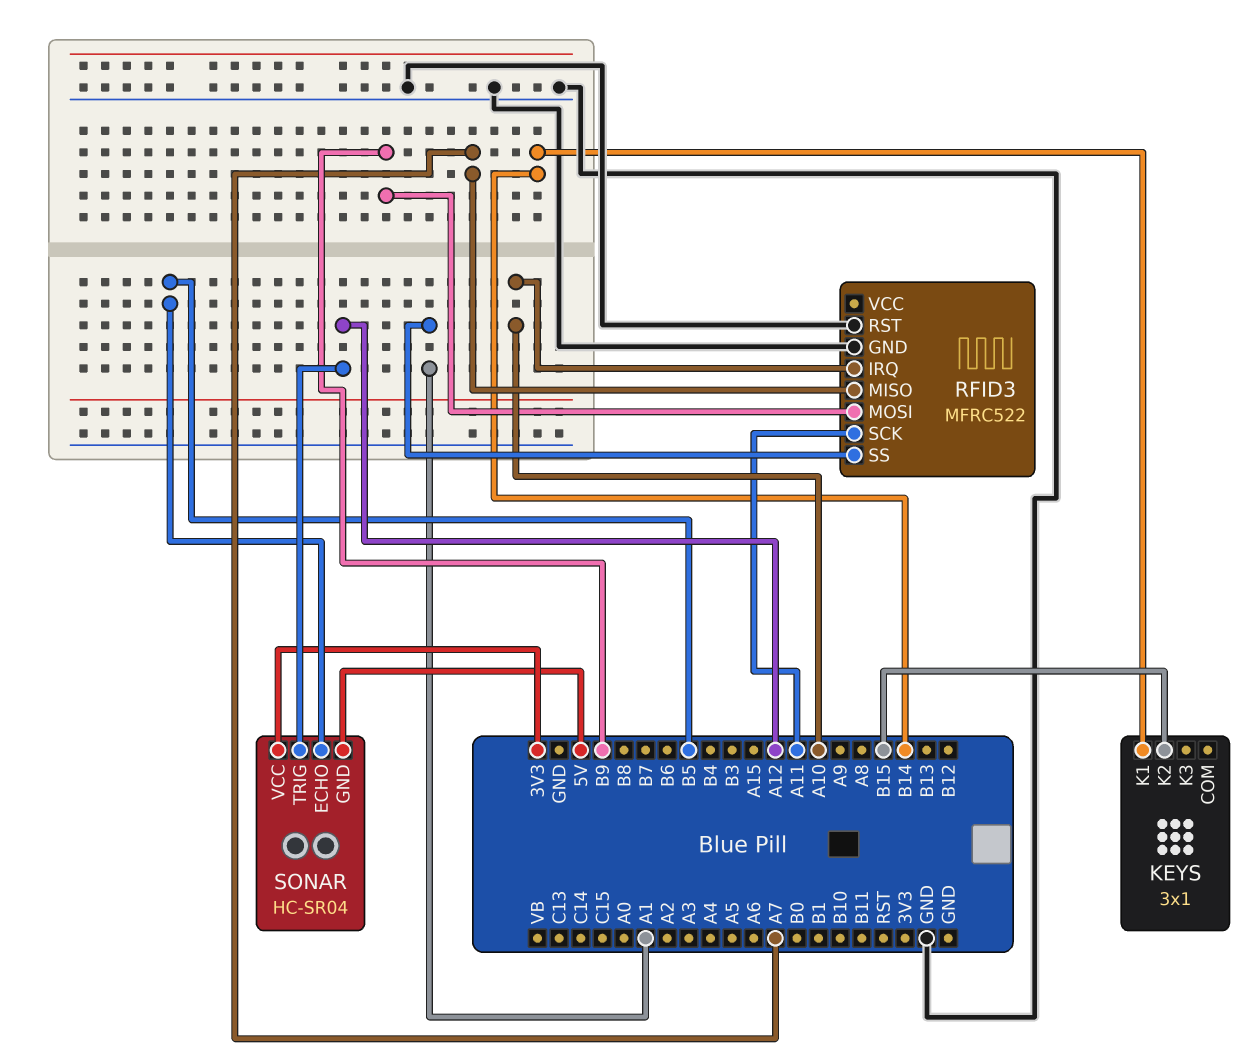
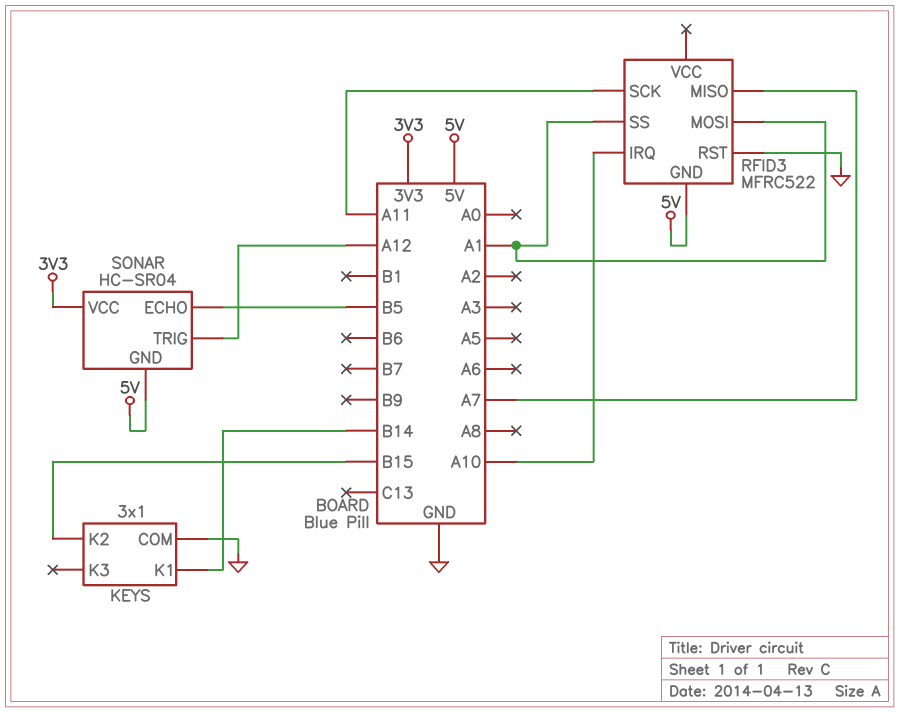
KEYS pin COM: none -> GND
RFID3 pin GND: GND -> 5V
RFID3 pin MOSI: B9 -> A1

